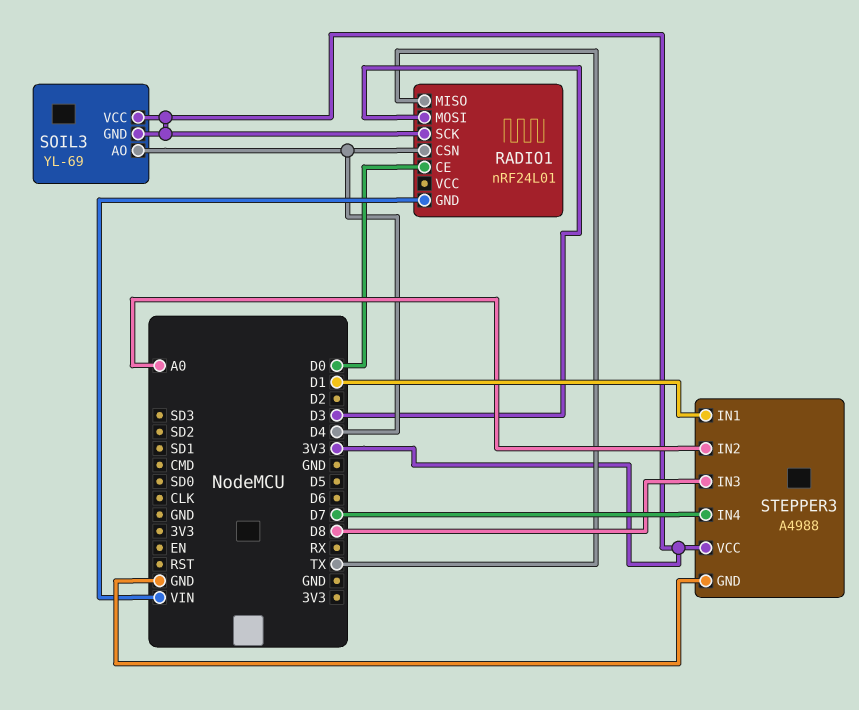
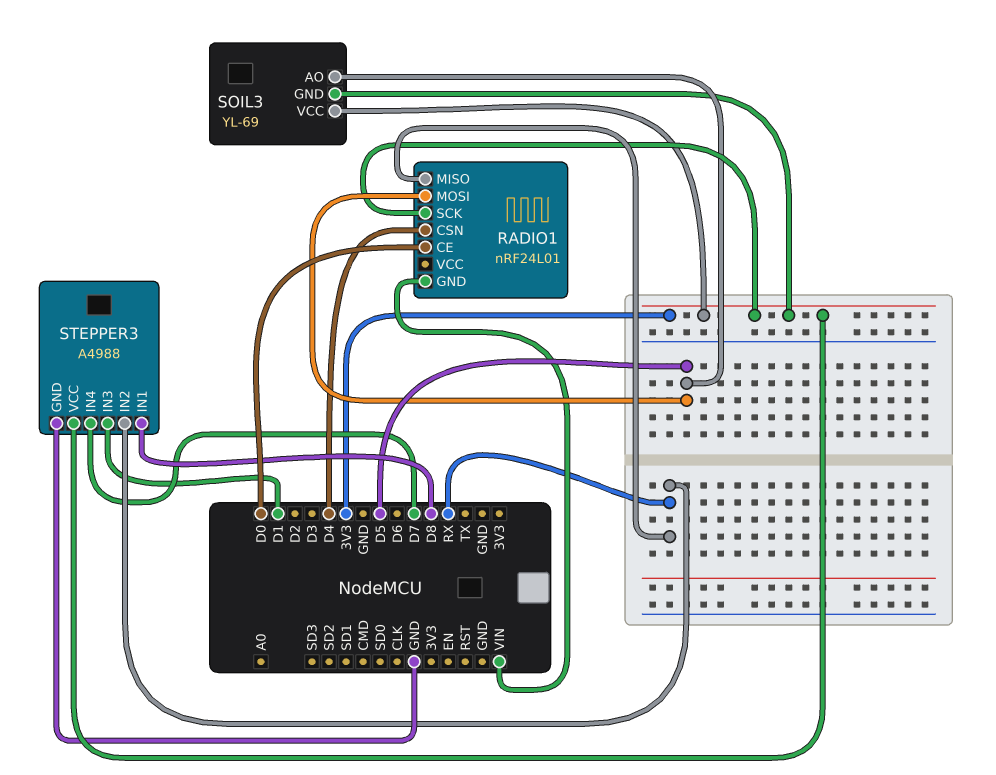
RADIO1 pin MISO: TX -> RX
RADIO1 pin MOSI: D3 -> D5
SOIL3 pin AO: D4 -> D5
STEPPER3 pin IN1: D1 -> D8
STEPPER3 pin IN2: A0 -> RX
STEPPER3 pin IN3: D8 -> D1

